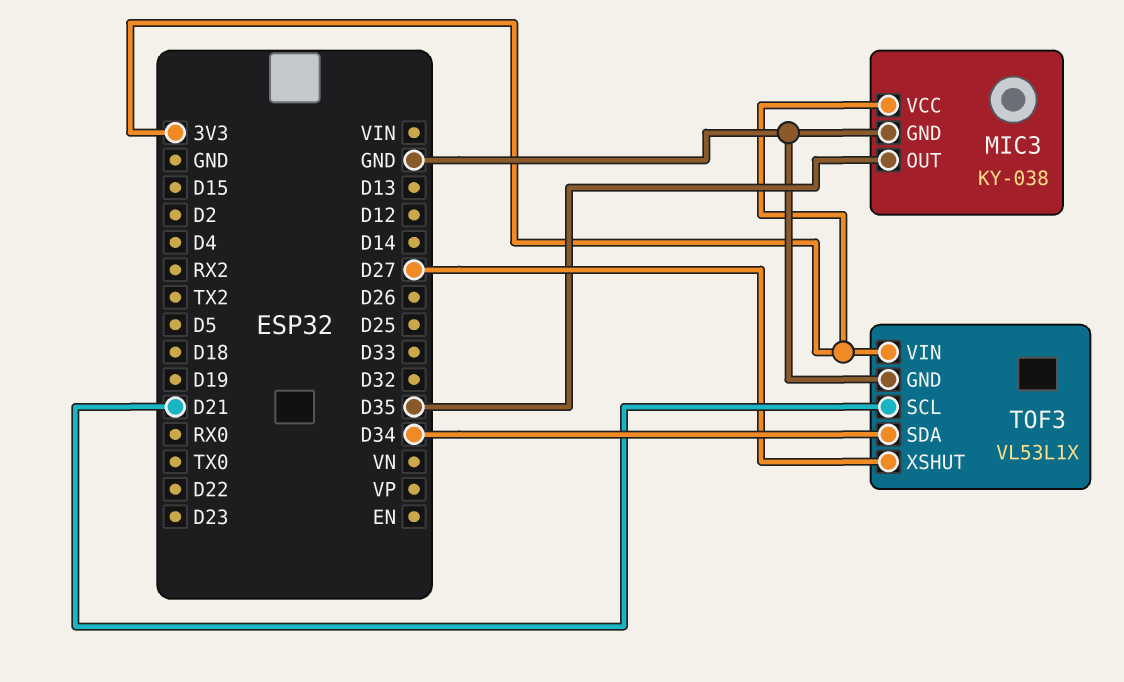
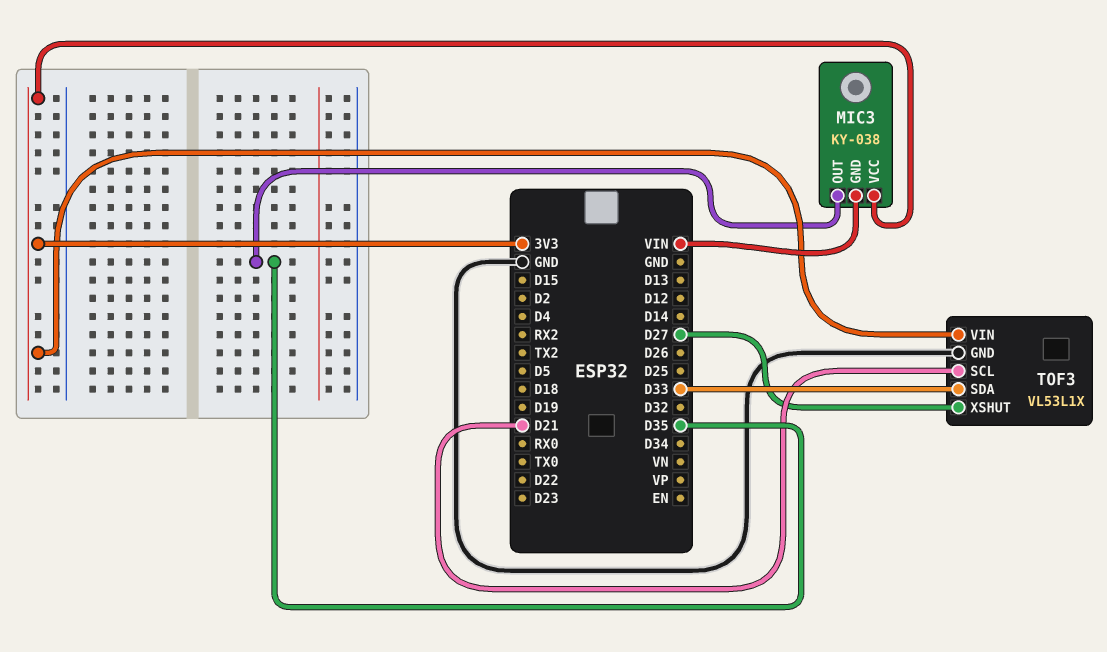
MIC3 pin GND: GND -> VIN
TOF3 pin SDA: D34 -> D33

